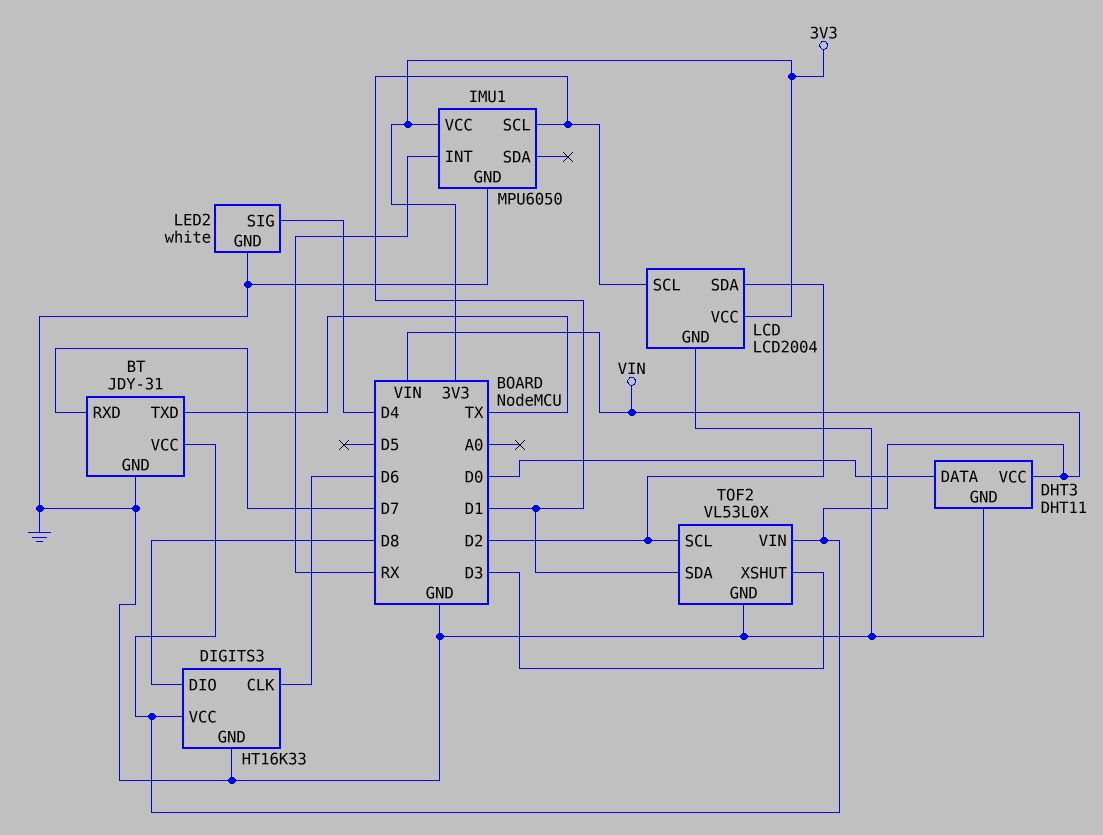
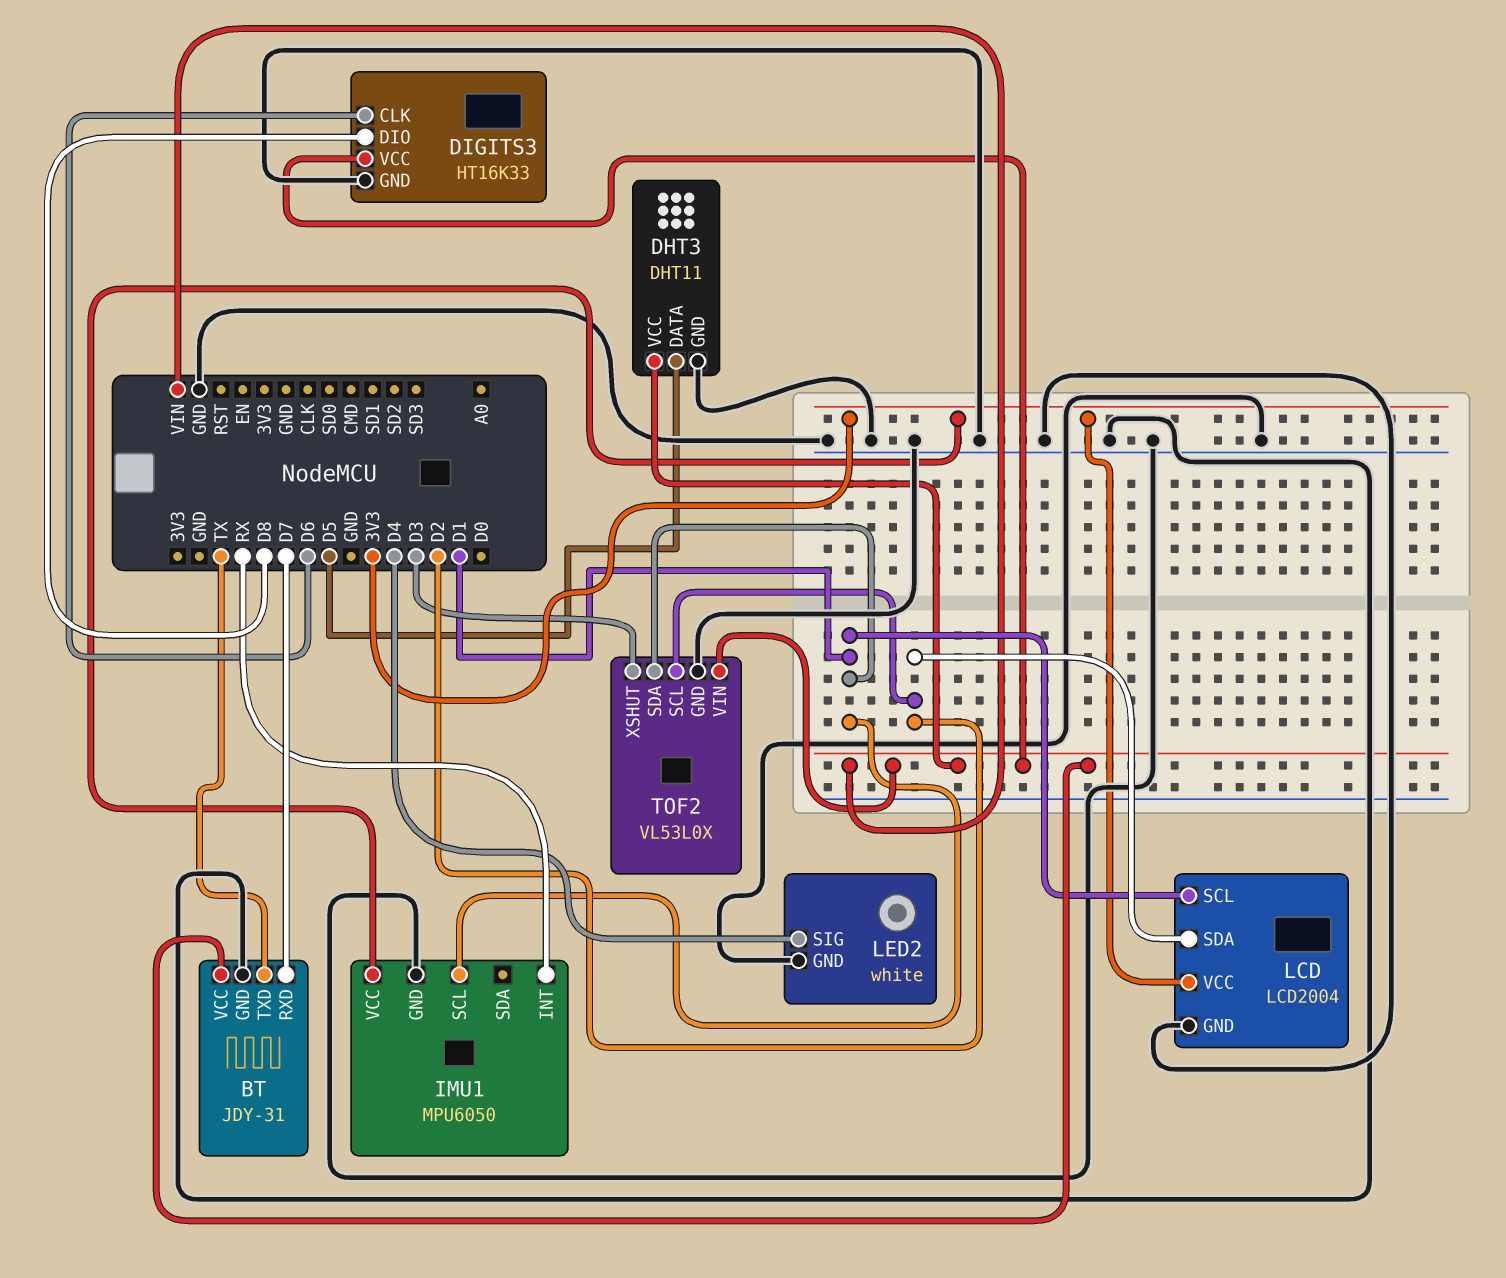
DHT3 pin DATA: D0 -> D5

